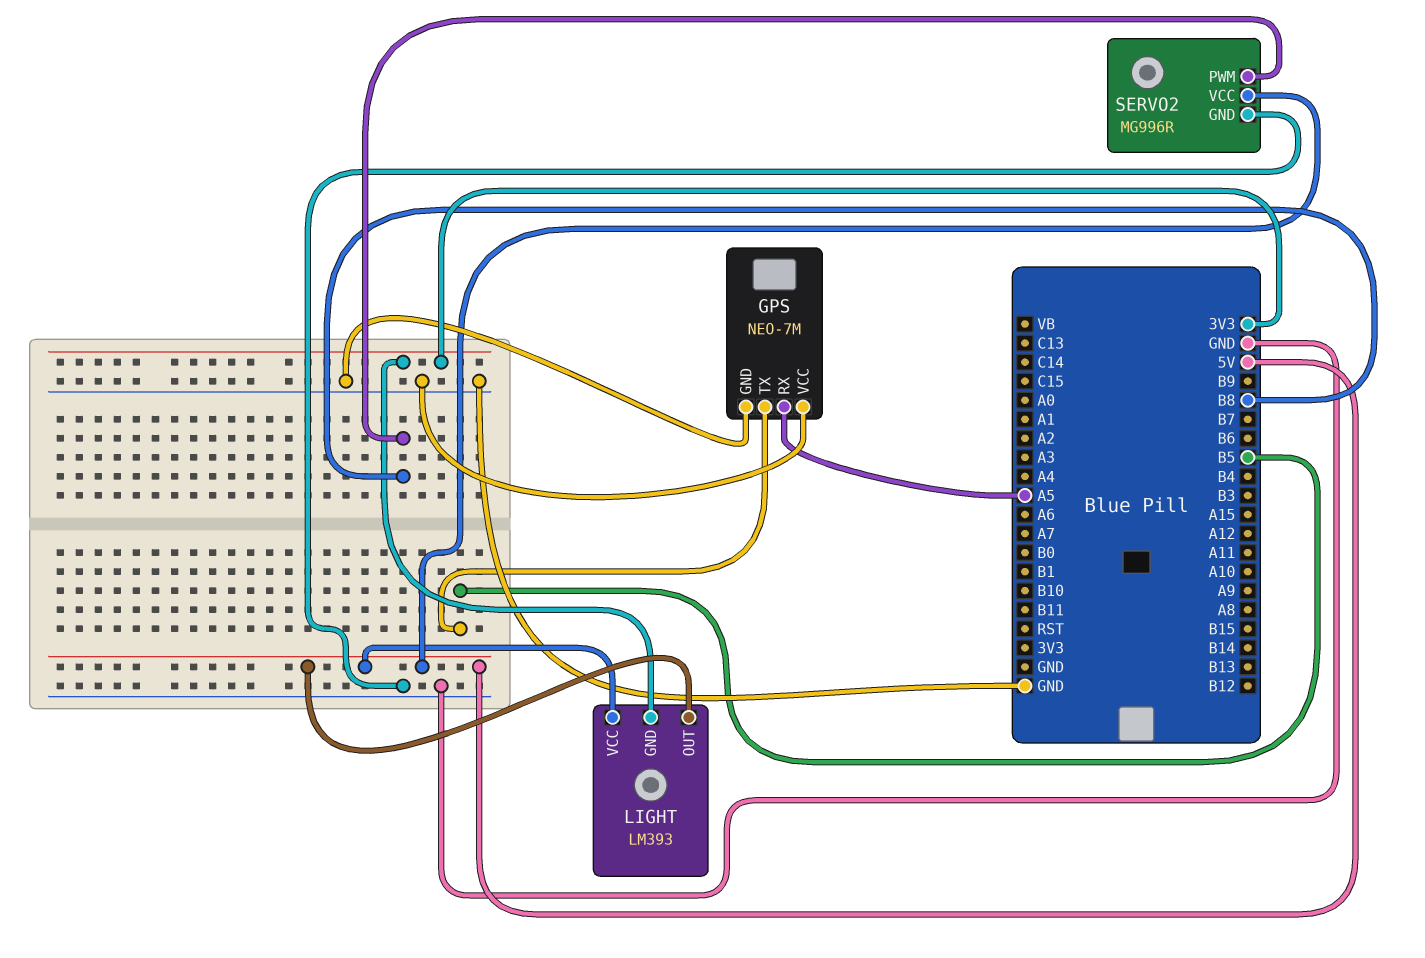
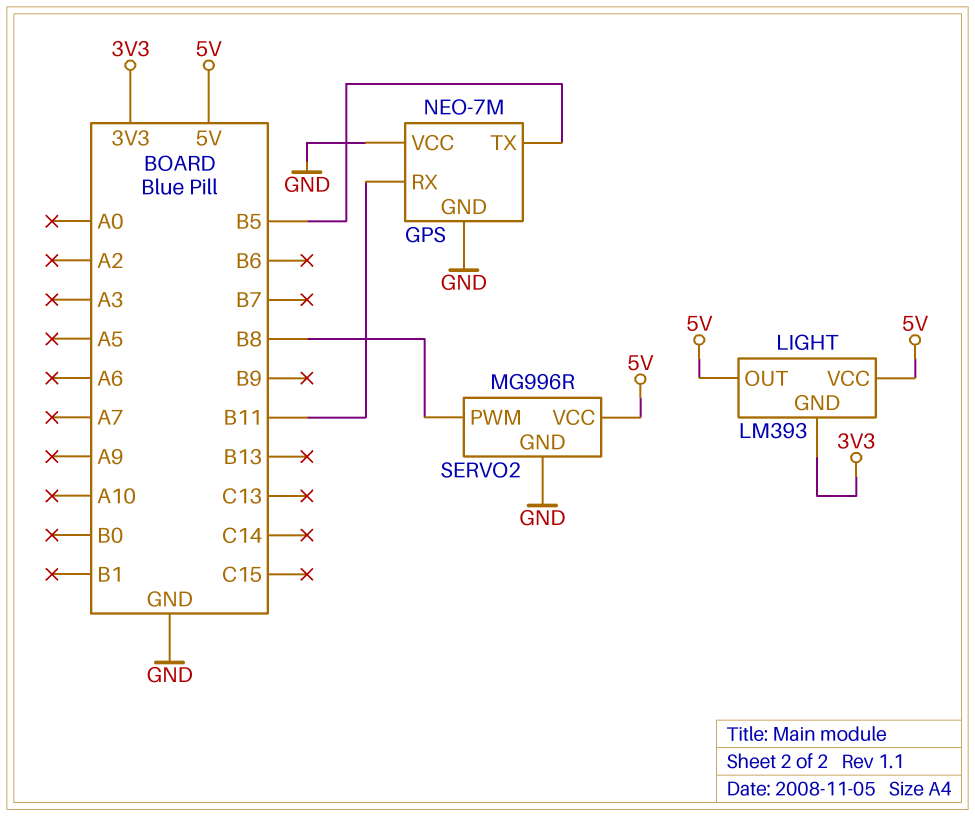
GPS pin RX: A5 -> B11

